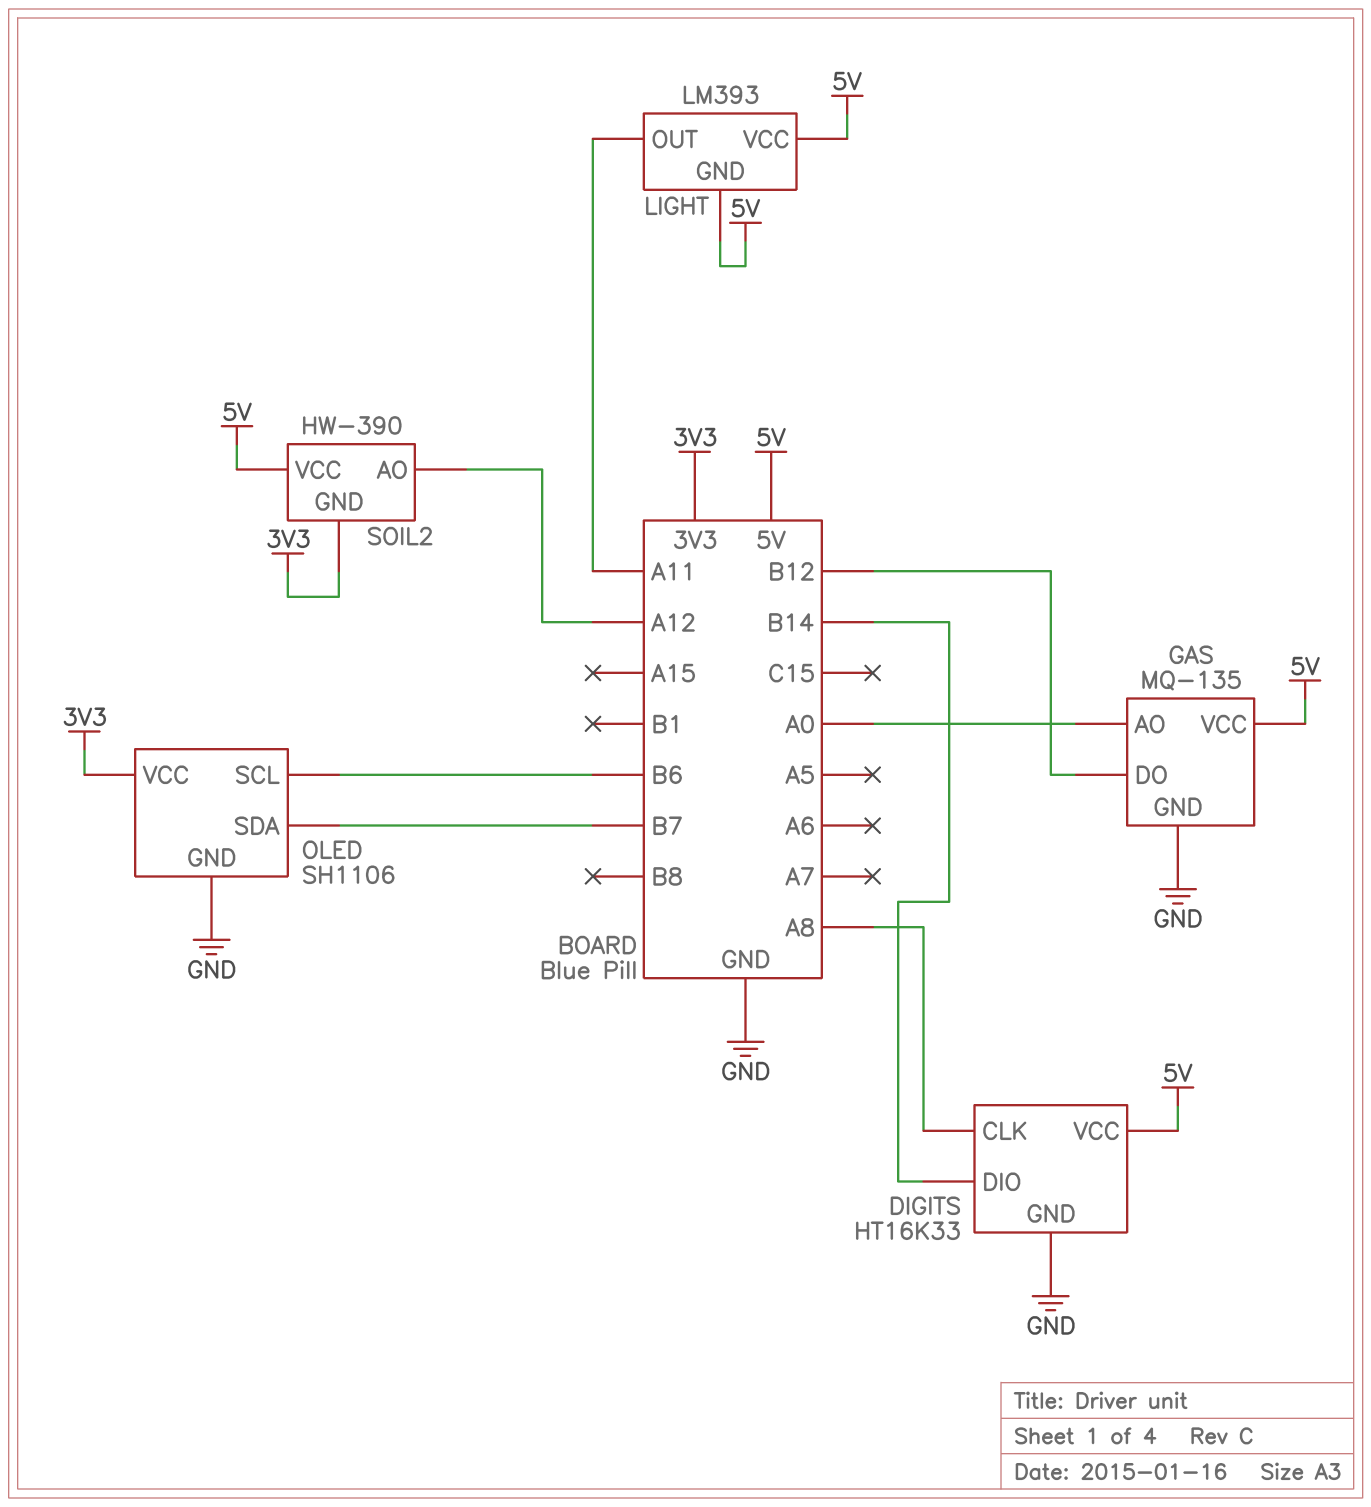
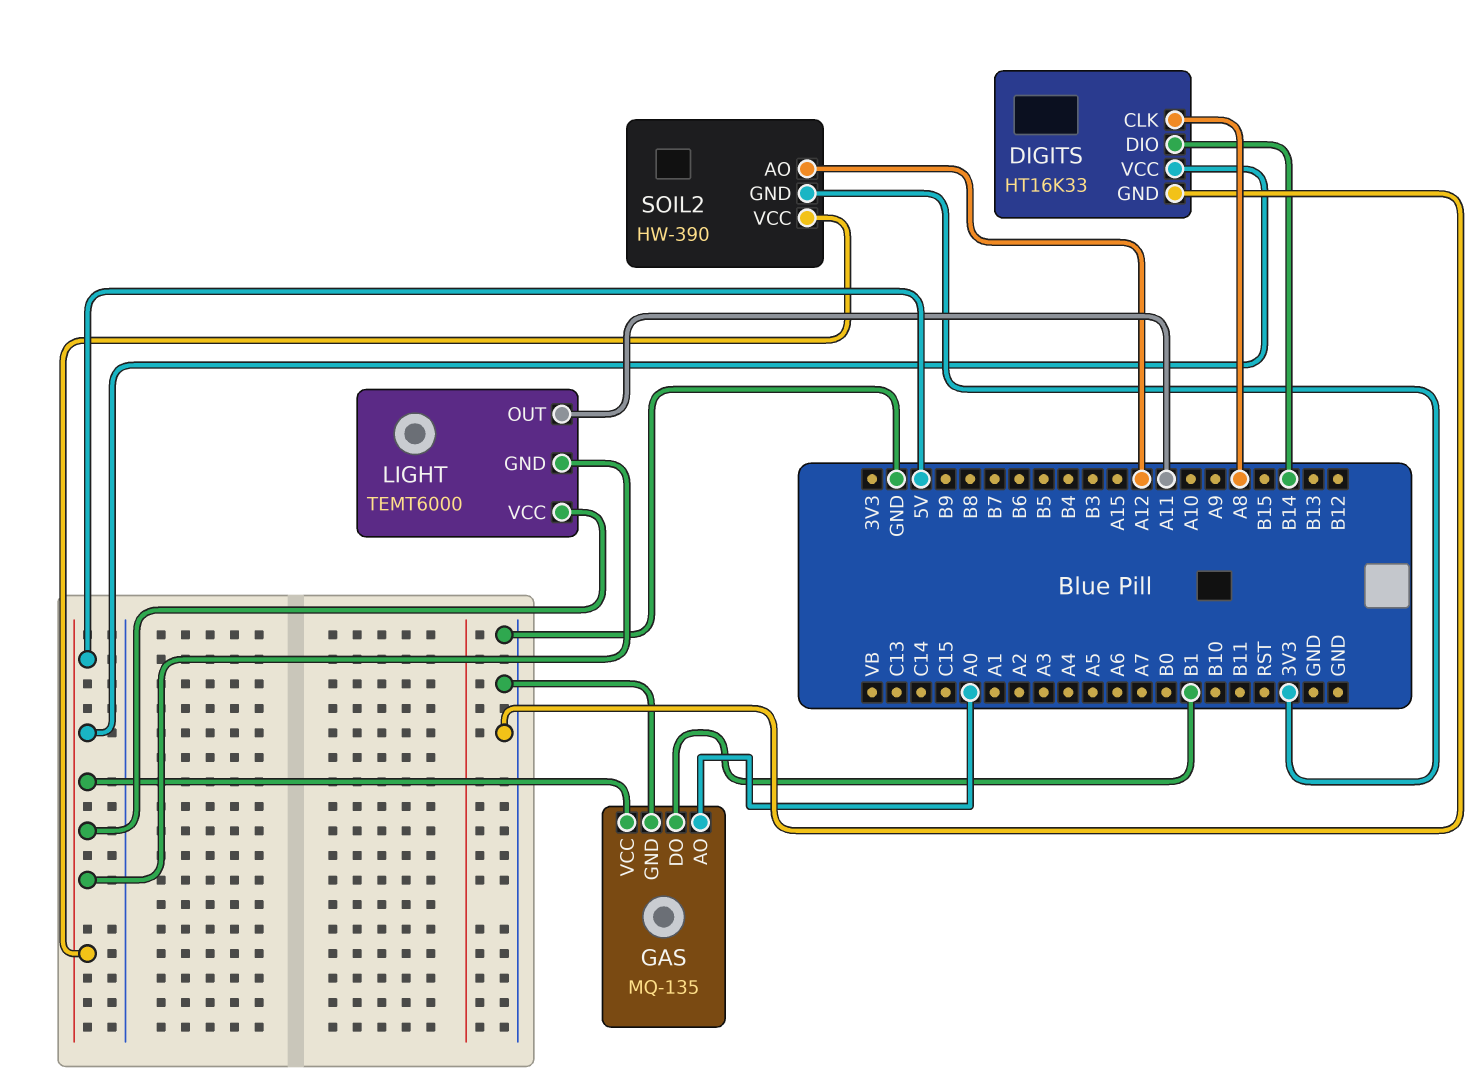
GAS pin DO: B12 -> B1
LIGHT: LM393 -> TEMT6000
OLED: SH1106 -> none
OLED pin GND: GND -> none
OLED pin SCL: B6 -> none
OLED pin SDA: B7 -> none
OLED pin VCC: 3V3 -> none

